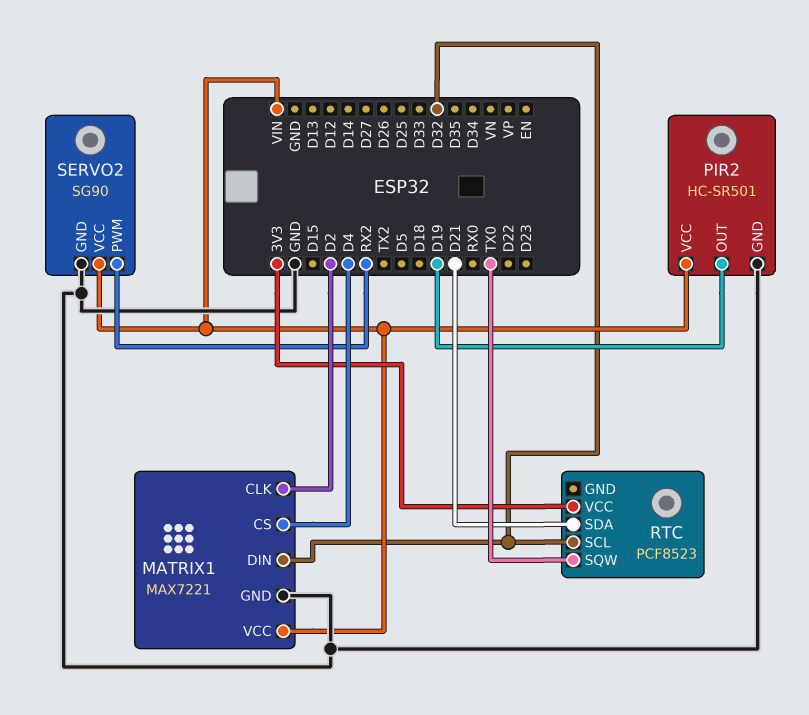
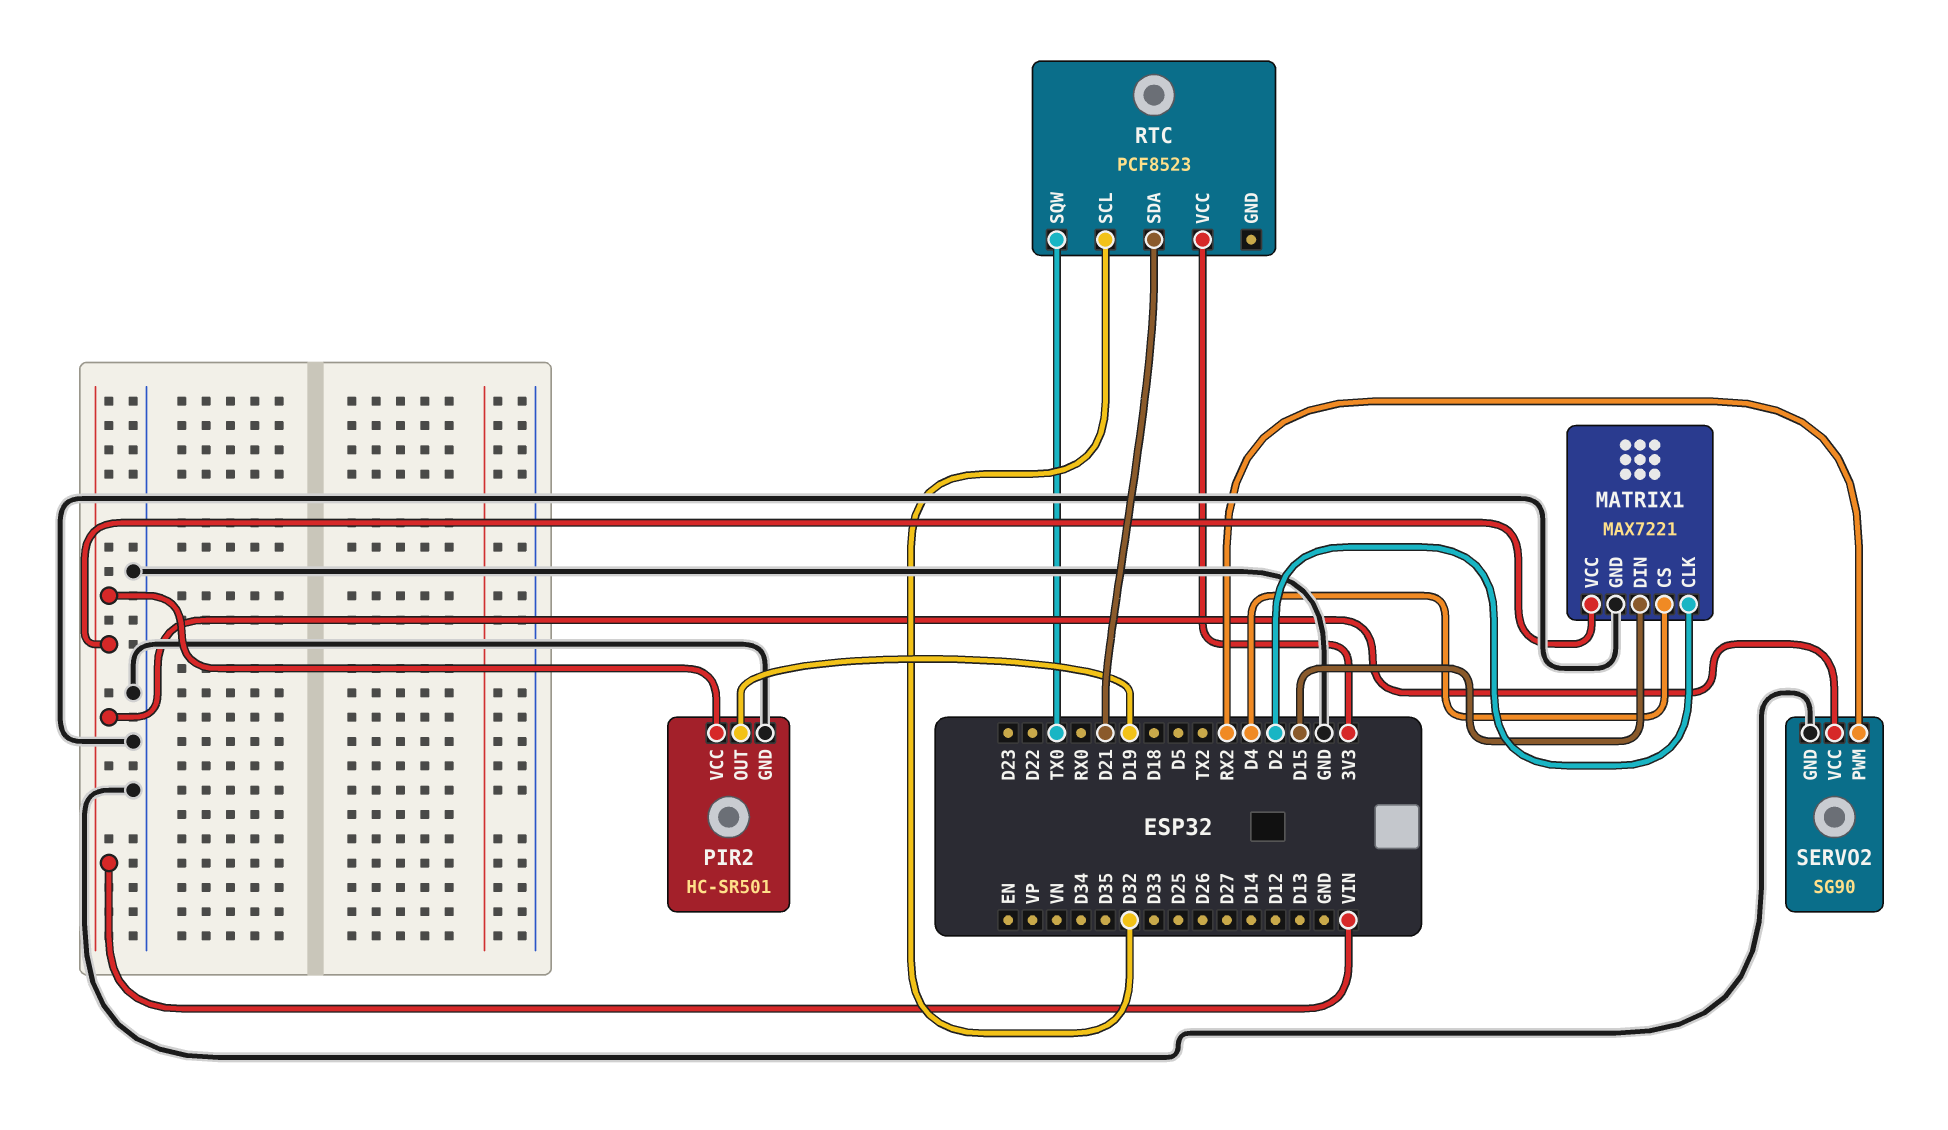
MATRIX1 pin DIN: D32 -> D15

